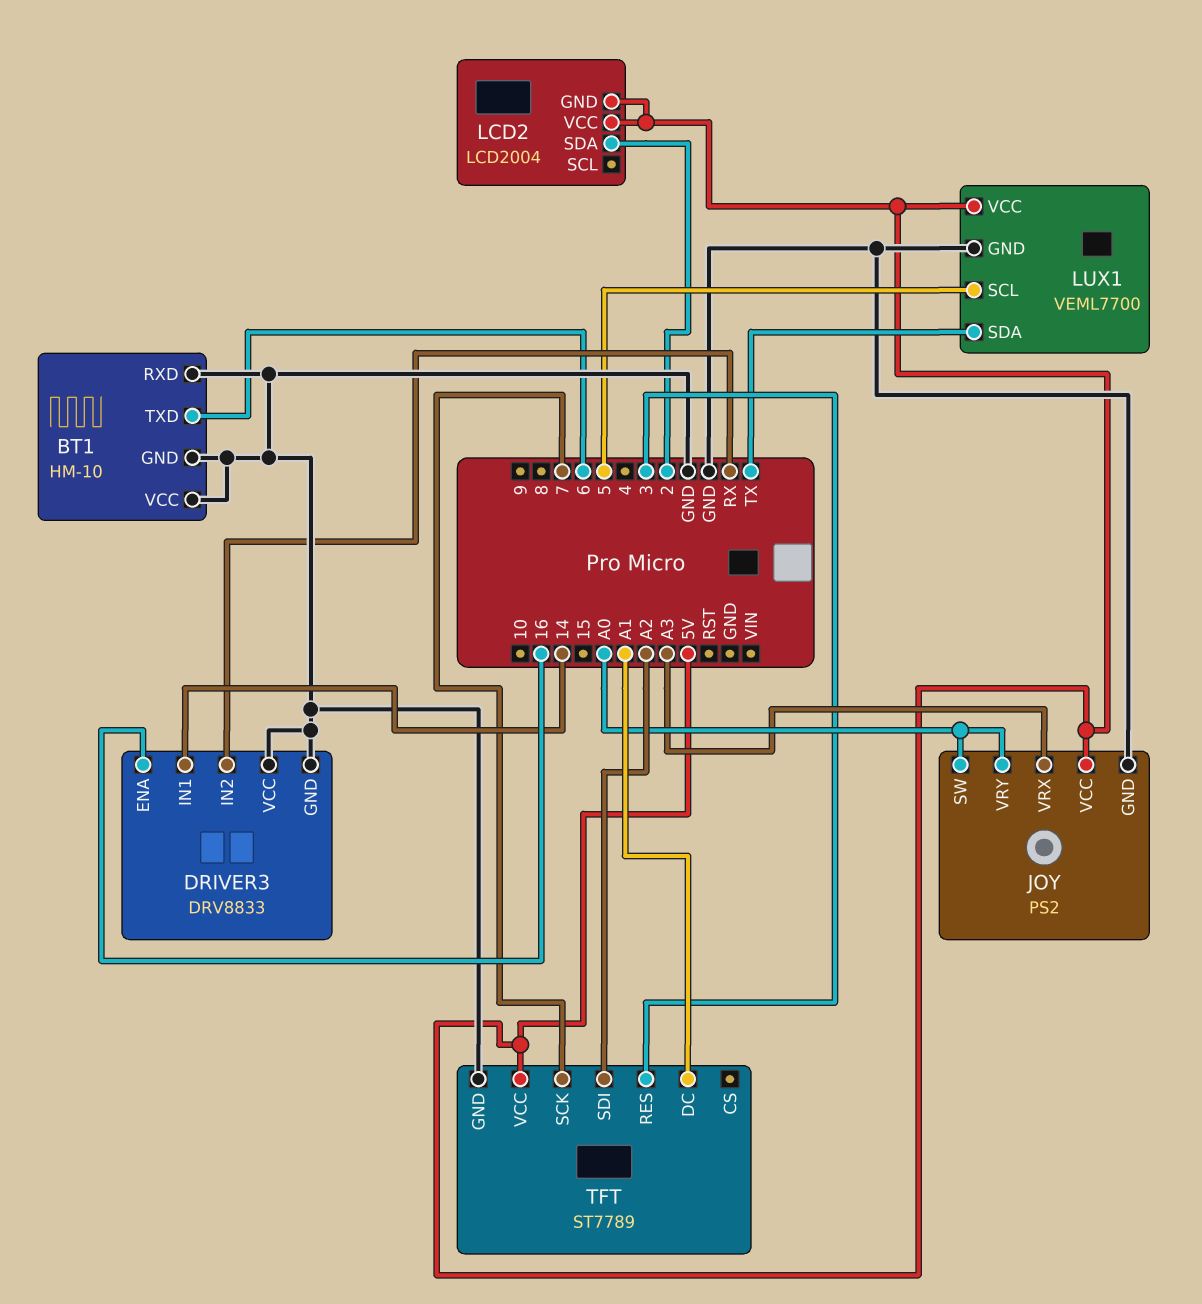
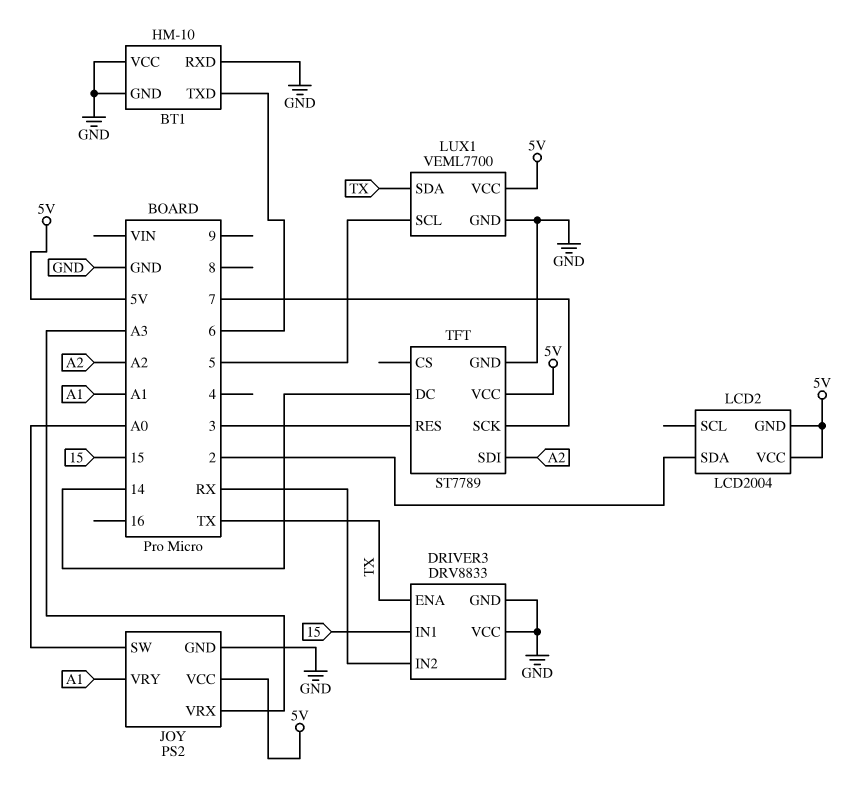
DRIVER3 pin ENA: 16 -> TX
DRIVER3 pin IN1: 14 -> 15
JOY pin VRY: A0 -> A1
TFT pin DC: A1 -> 14

